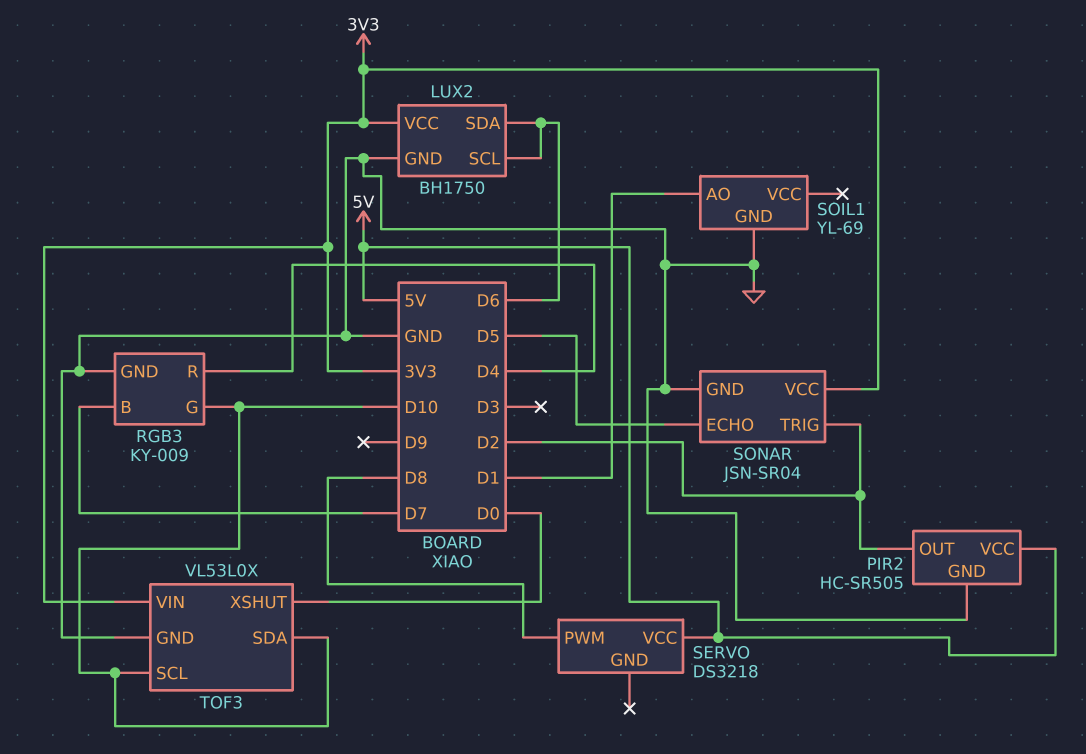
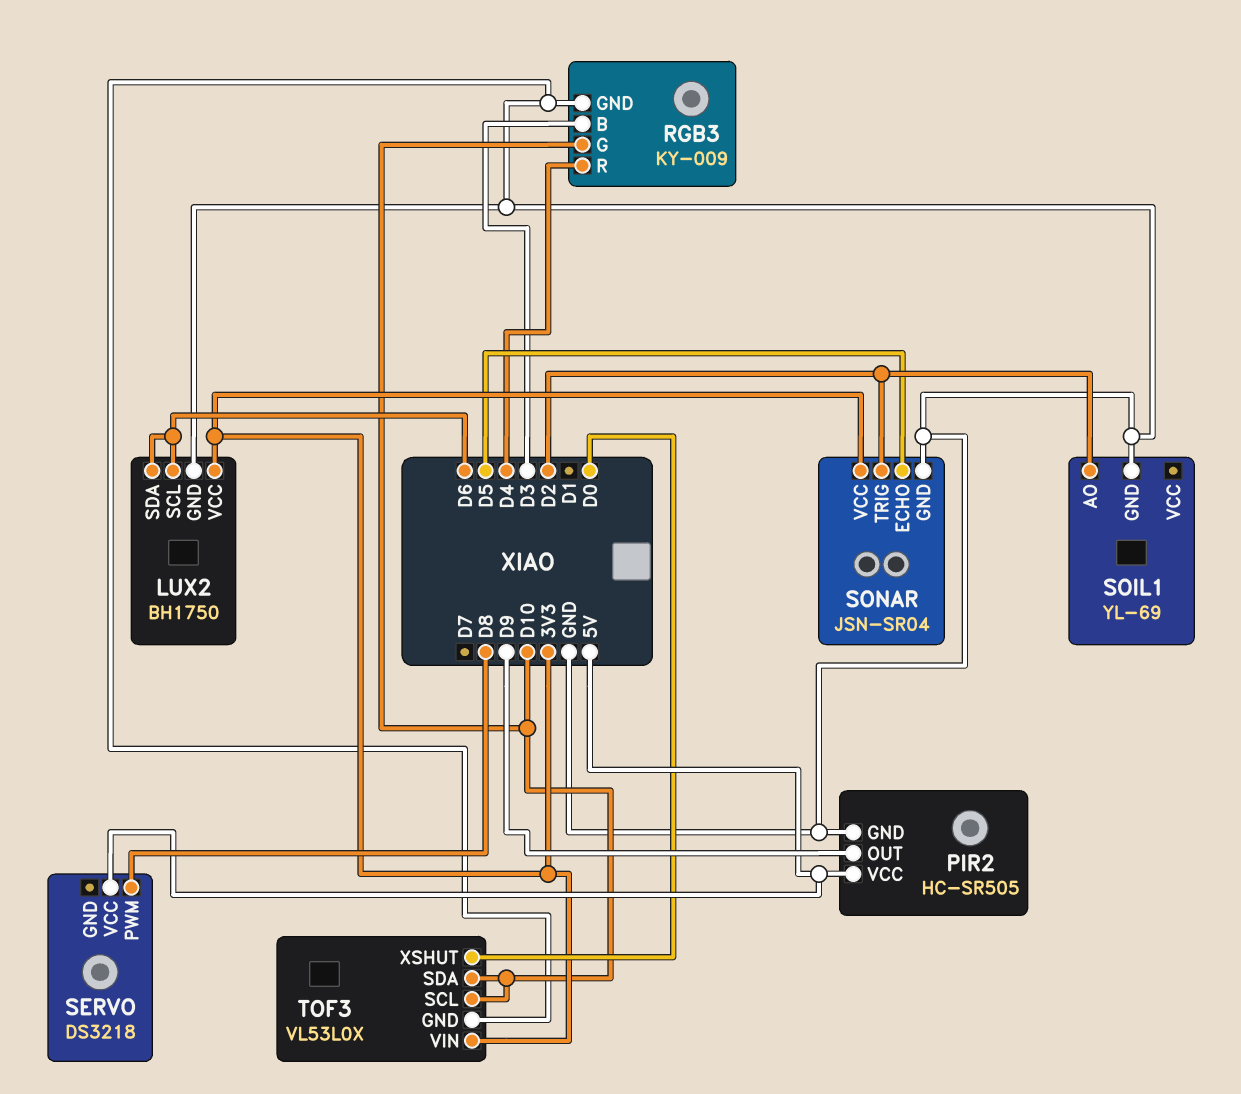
PIR2 pin OUT: D2 -> D9
RGB3 pin B: D7 -> D3
SOIL1 pin AO: D1 -> D2

